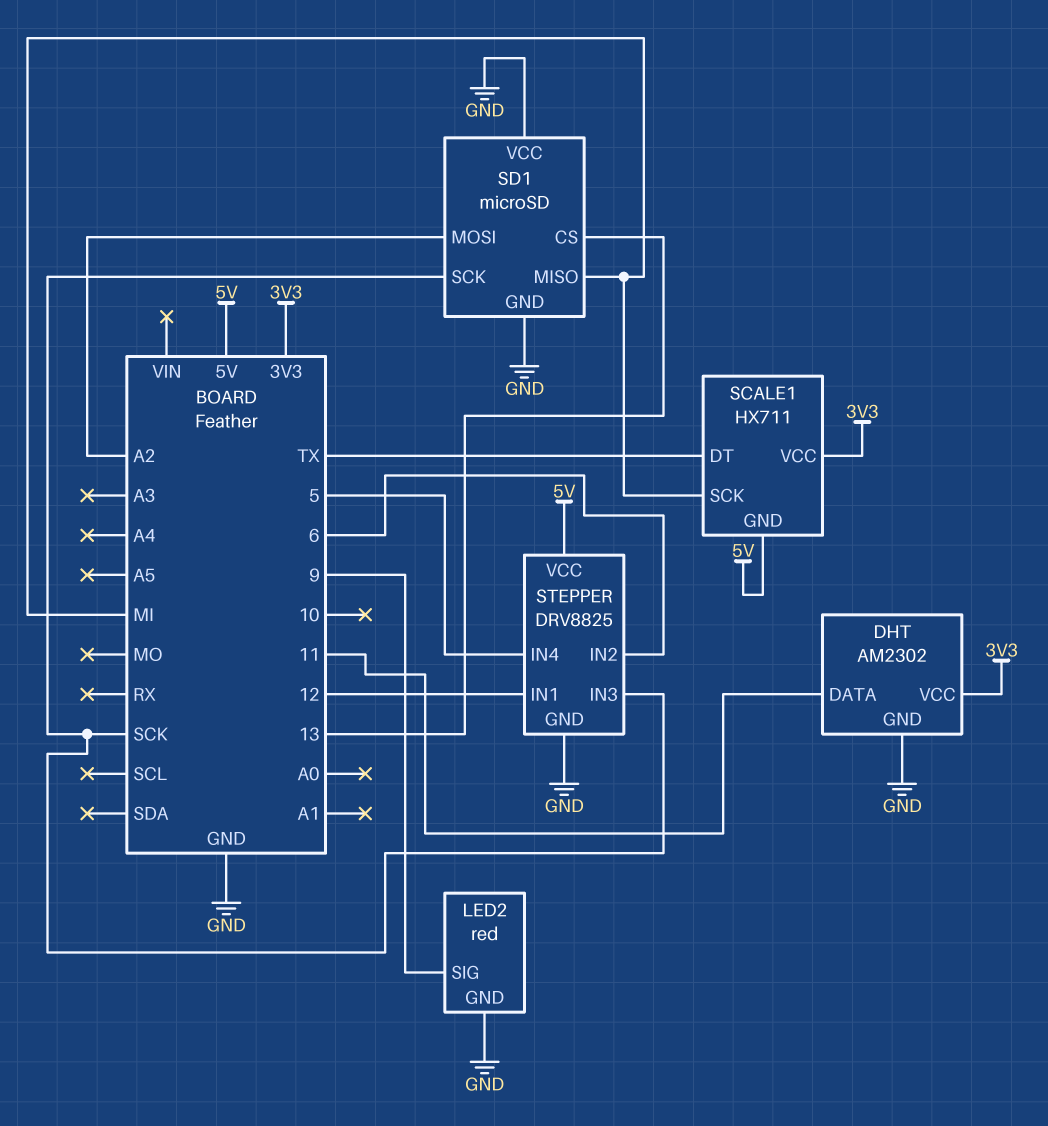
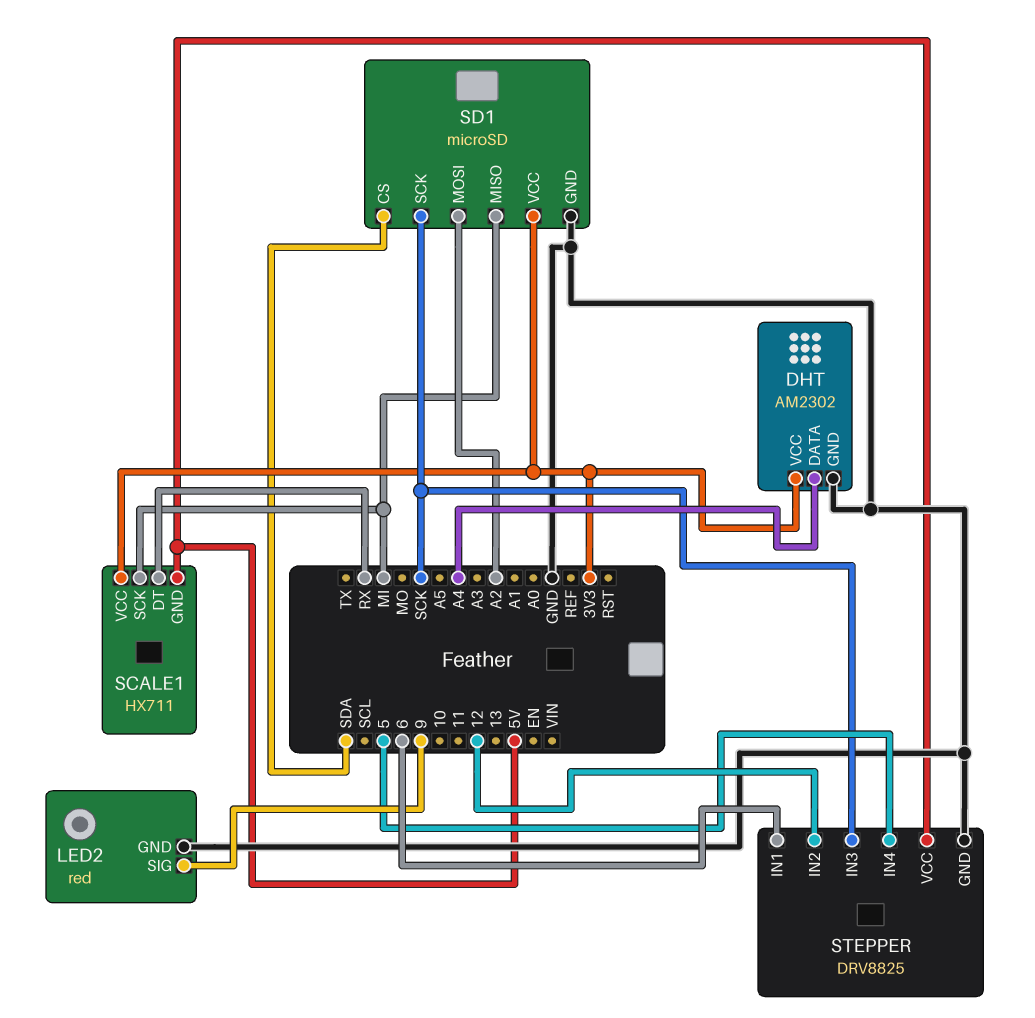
DHT pin DATA: 11 -> A4
SCALE1 pin DT: TX -> RX
SD1 pin CS: 13 -> SDA
SD1 pin VCC: GND -> 3V3
STEPPER pin IN1: 12 -> 6
STEPPER pin IN2: 6 -> 12

